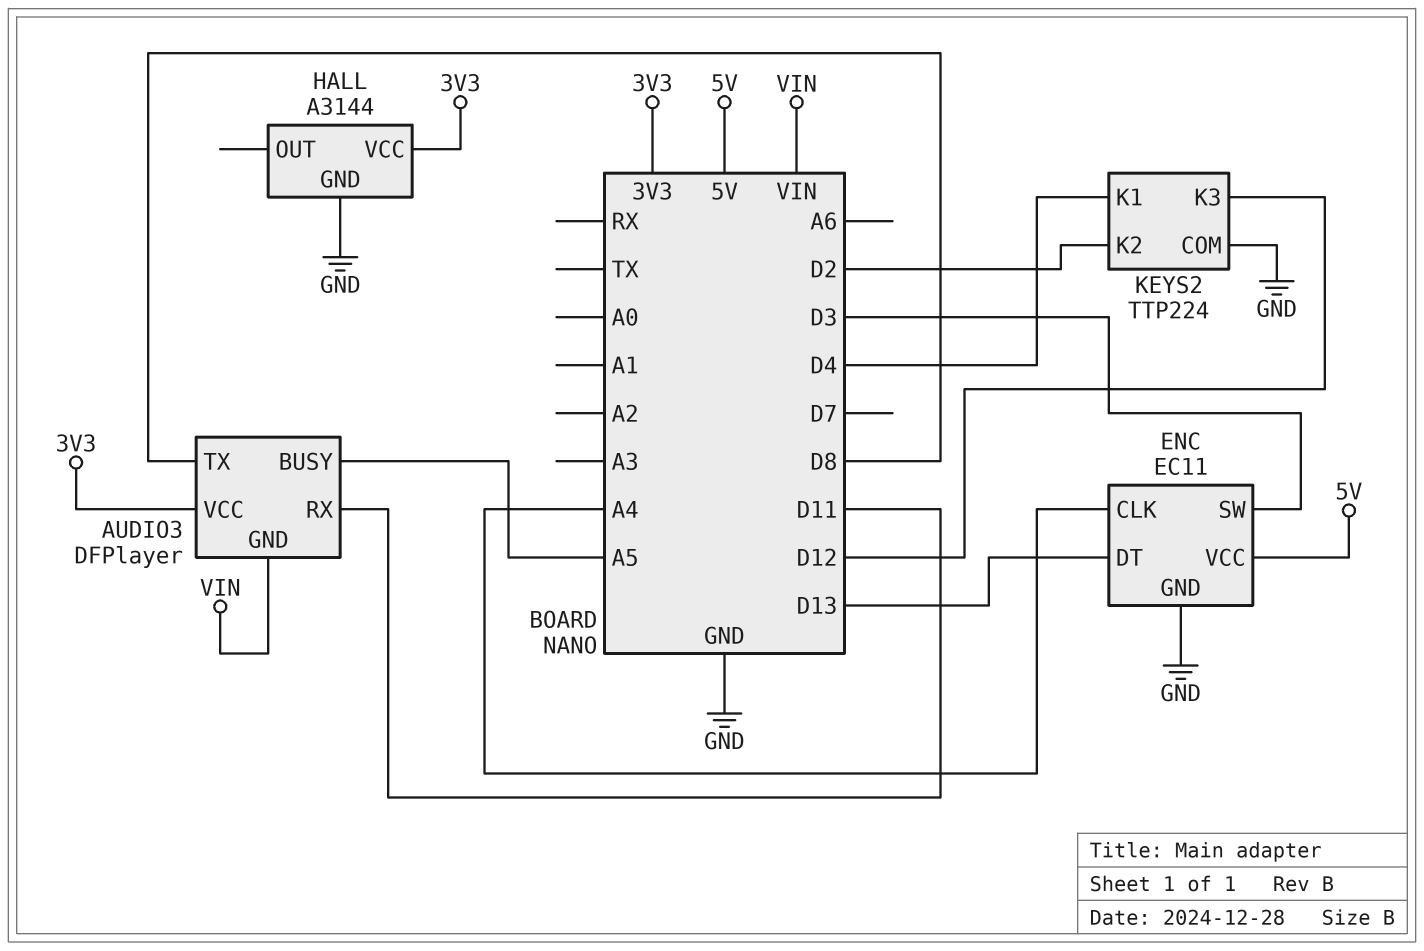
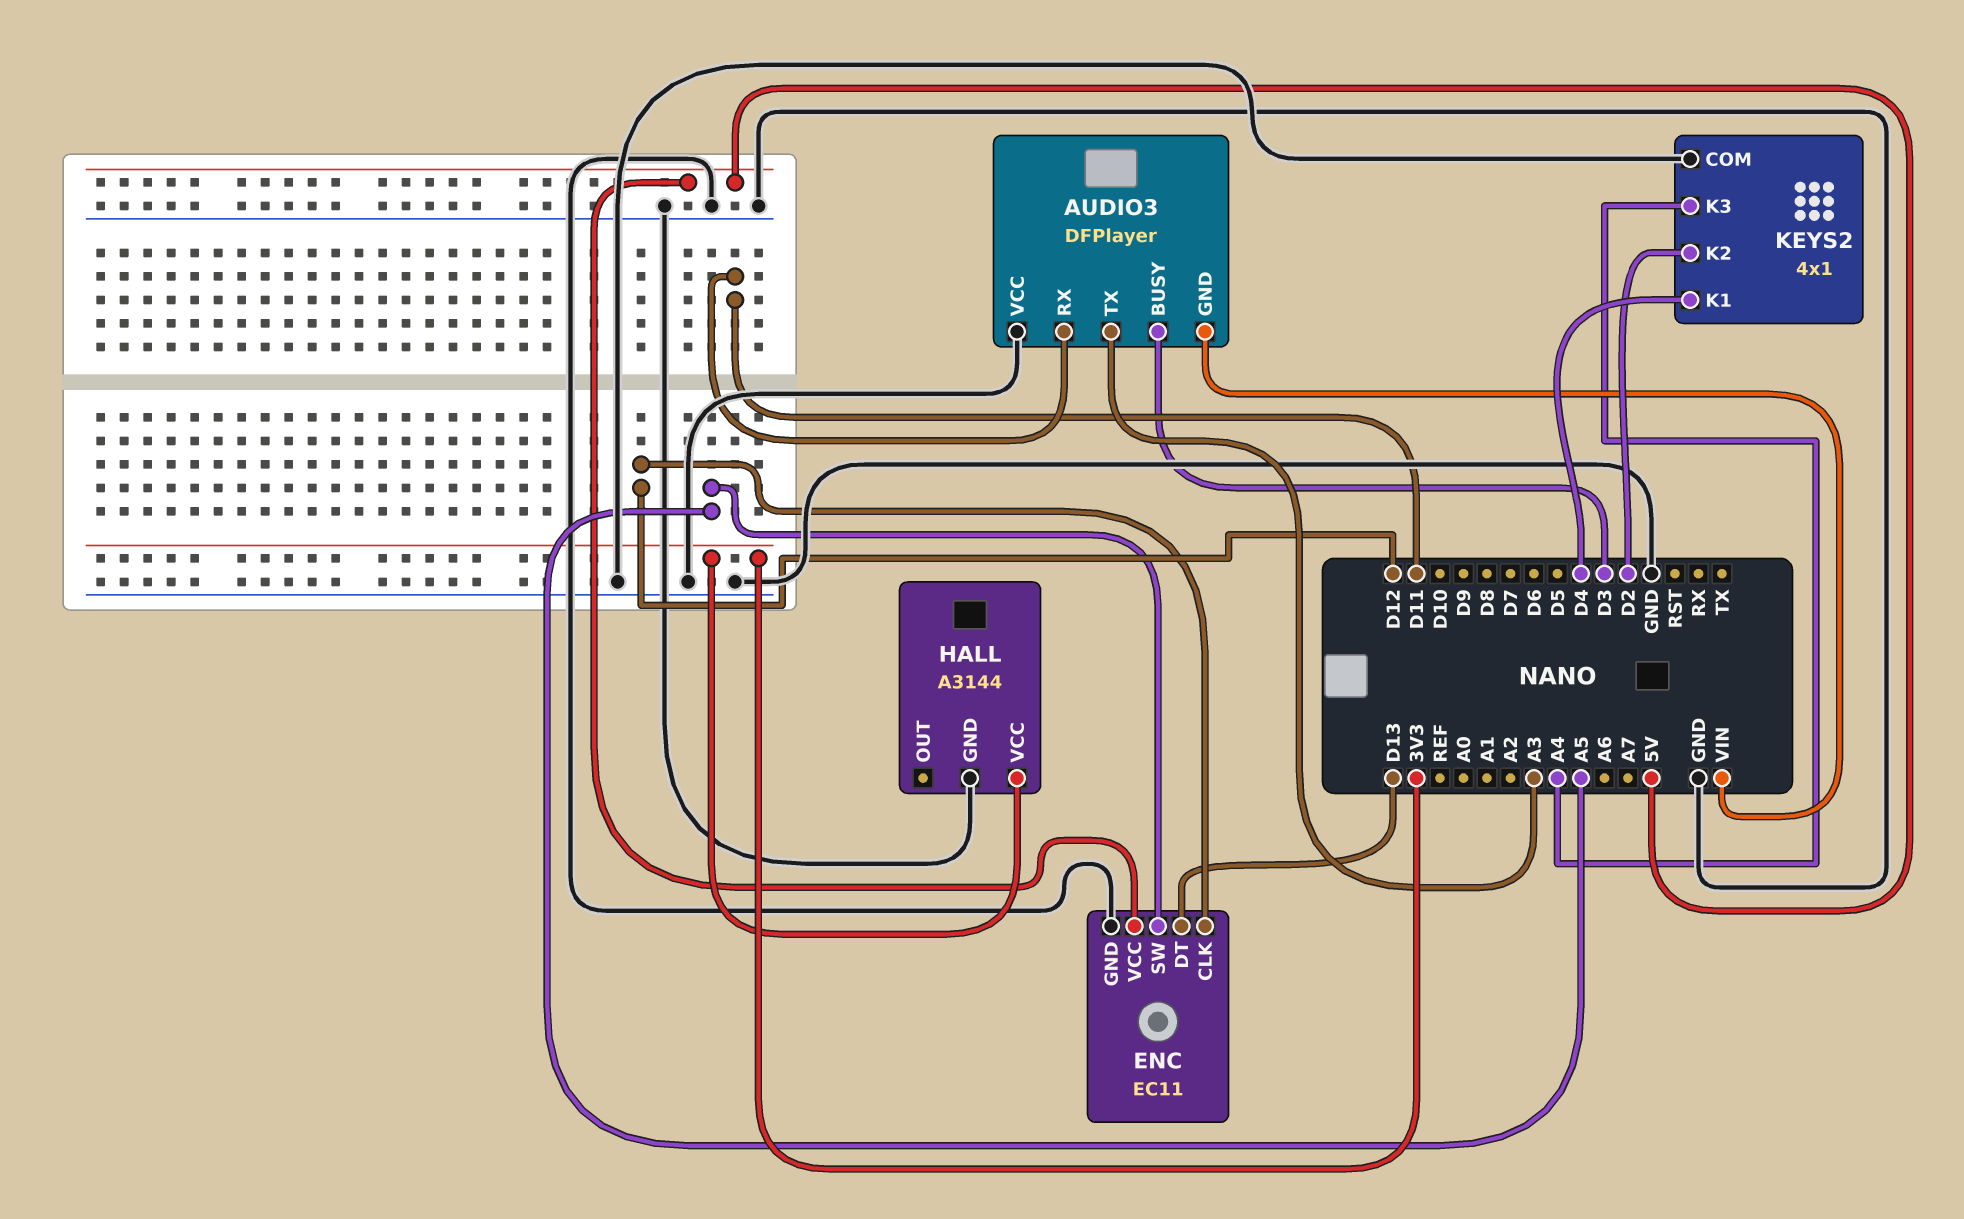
AUDIO3 pin BUSY: A5 -> D3
AUDIO3 pin TX: D8 -> A3
AUDIO3 pin VCC: 3V3 -> GND
ENC pin CLK: A4 -> D12
ENC pin SW: D3 -> A5
KEYS2: TTP224 -> 4x1
KEYS2 pin K3: D12 -> A4

